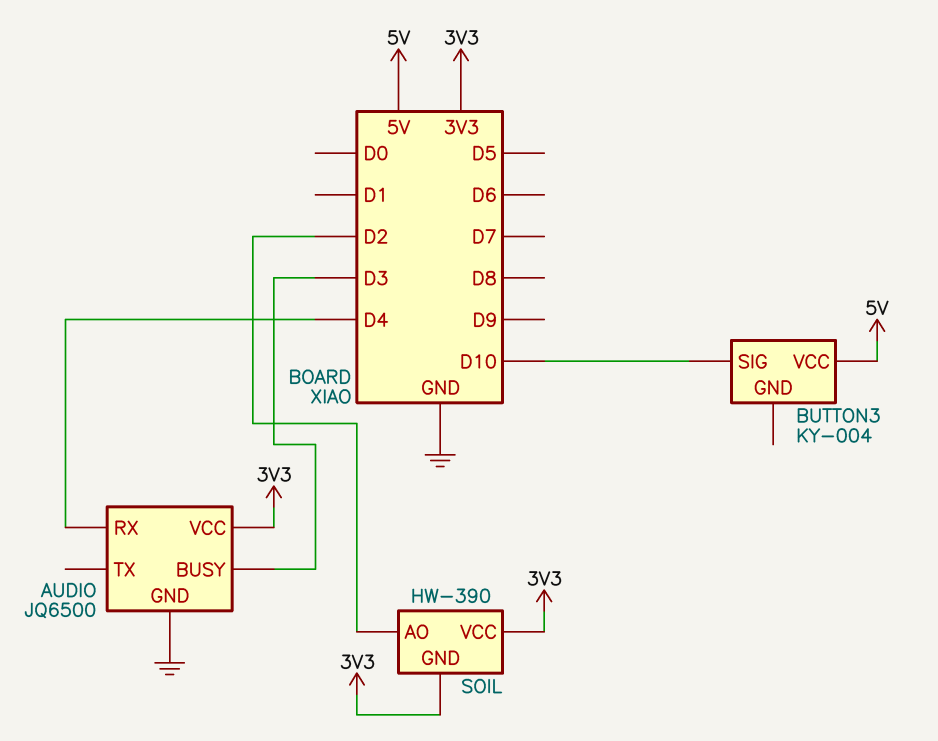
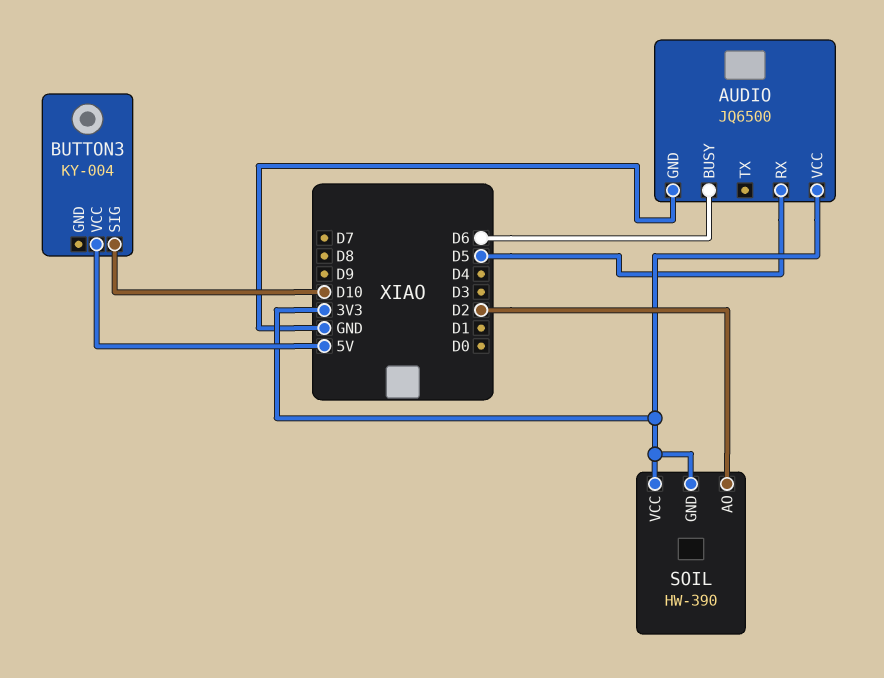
AUDIO pin BUSY: D3 -> D6
AUDIO pin RX: D4 -> D5

